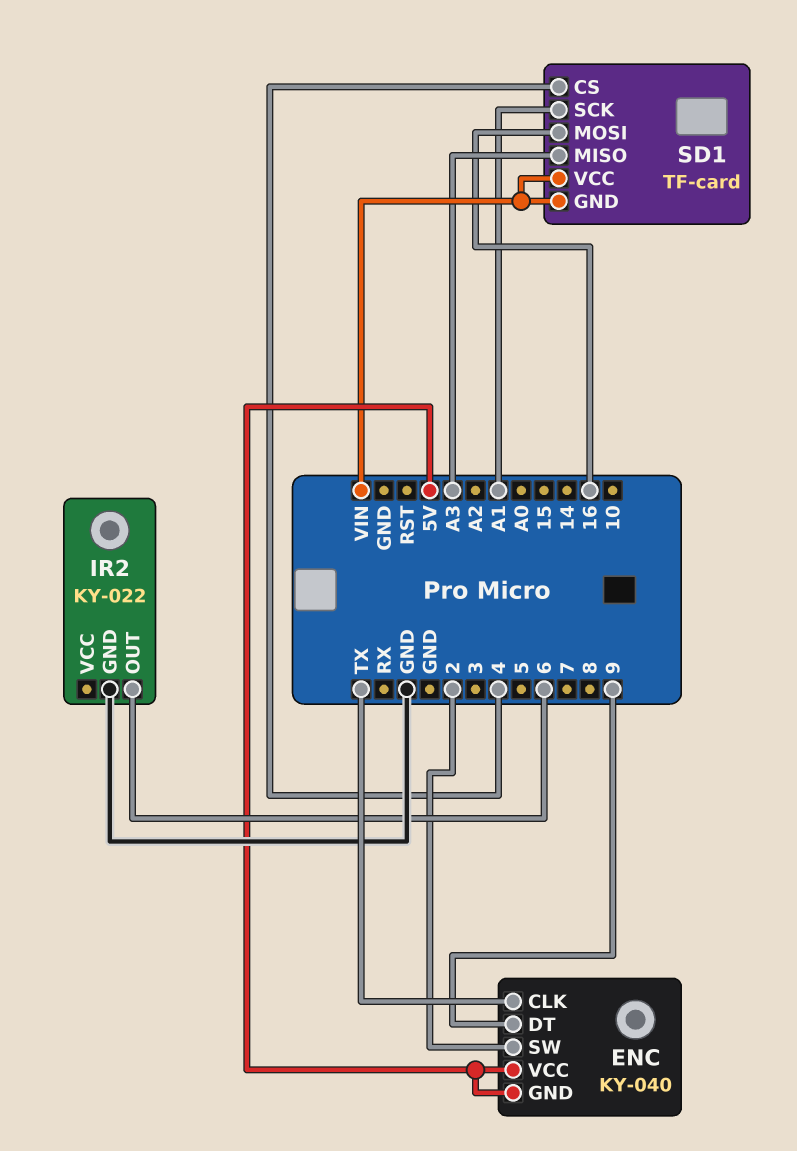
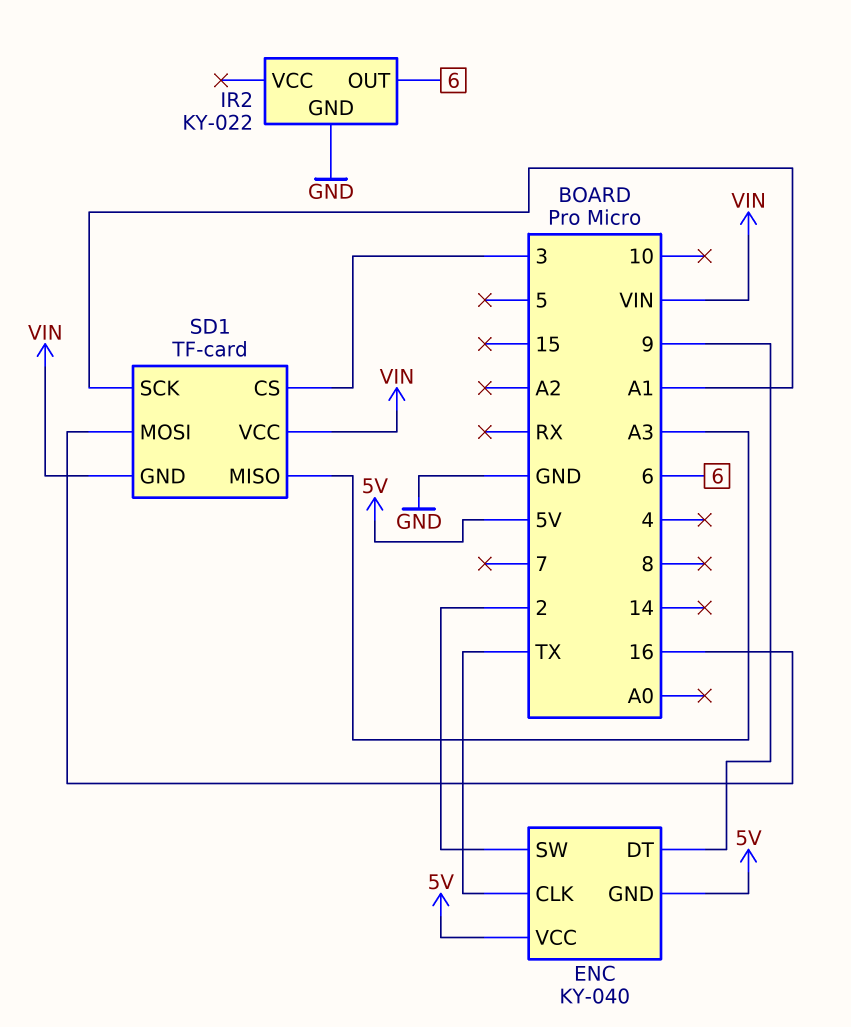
SD1 pin CS: 4 -> 3

